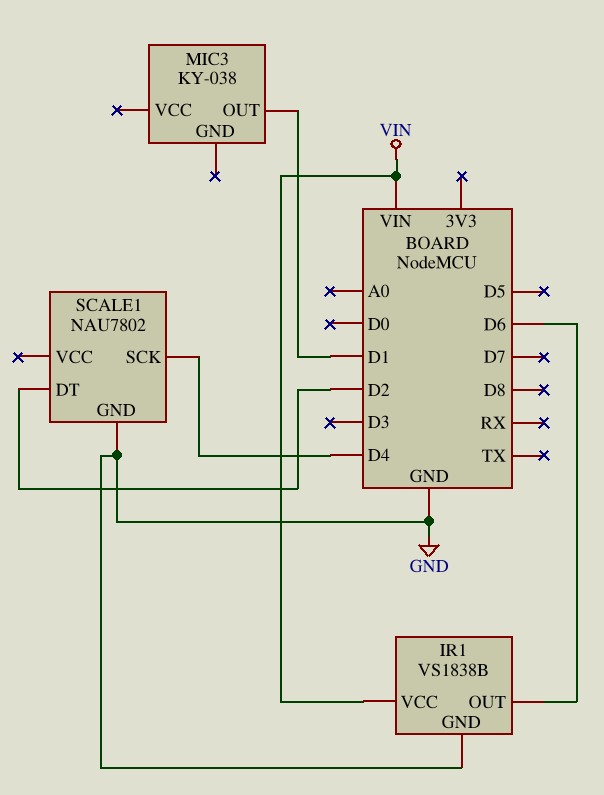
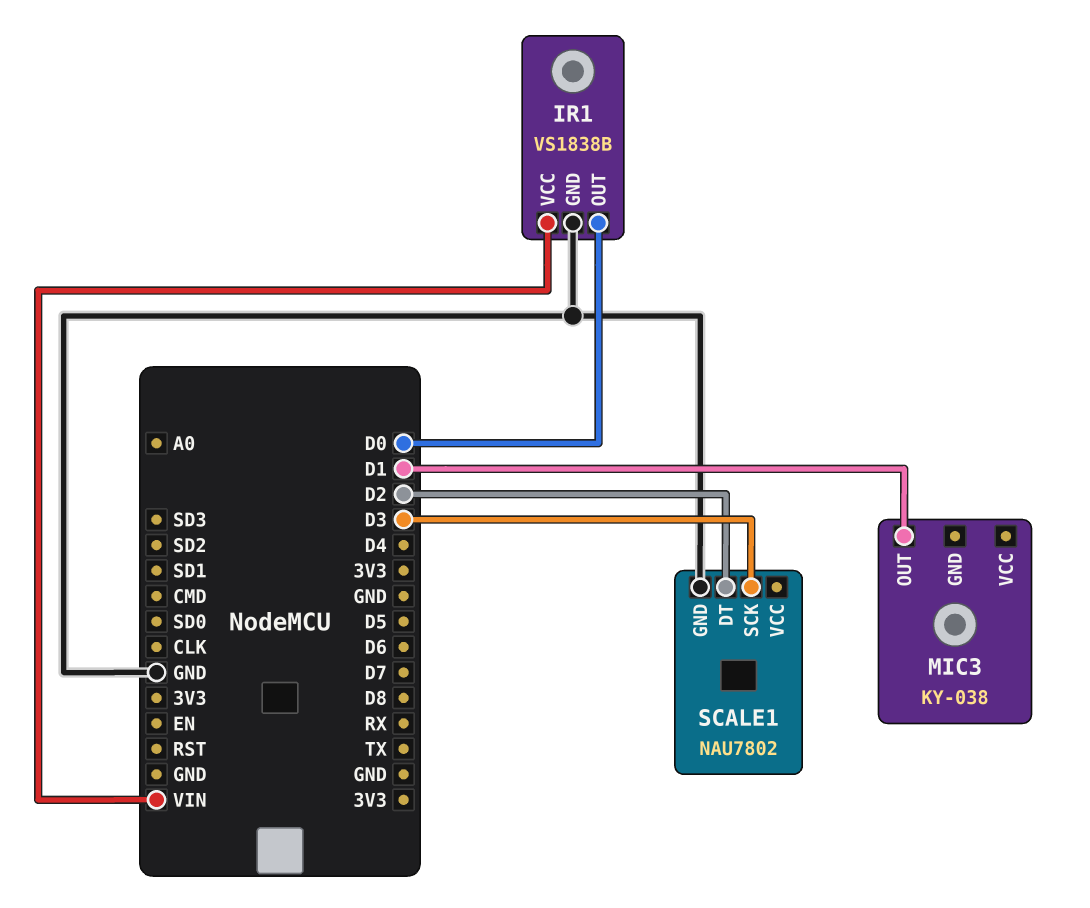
IR1 pin OUT: D6 -> D0
SCALE1 pin SCK: D4 -> D3

